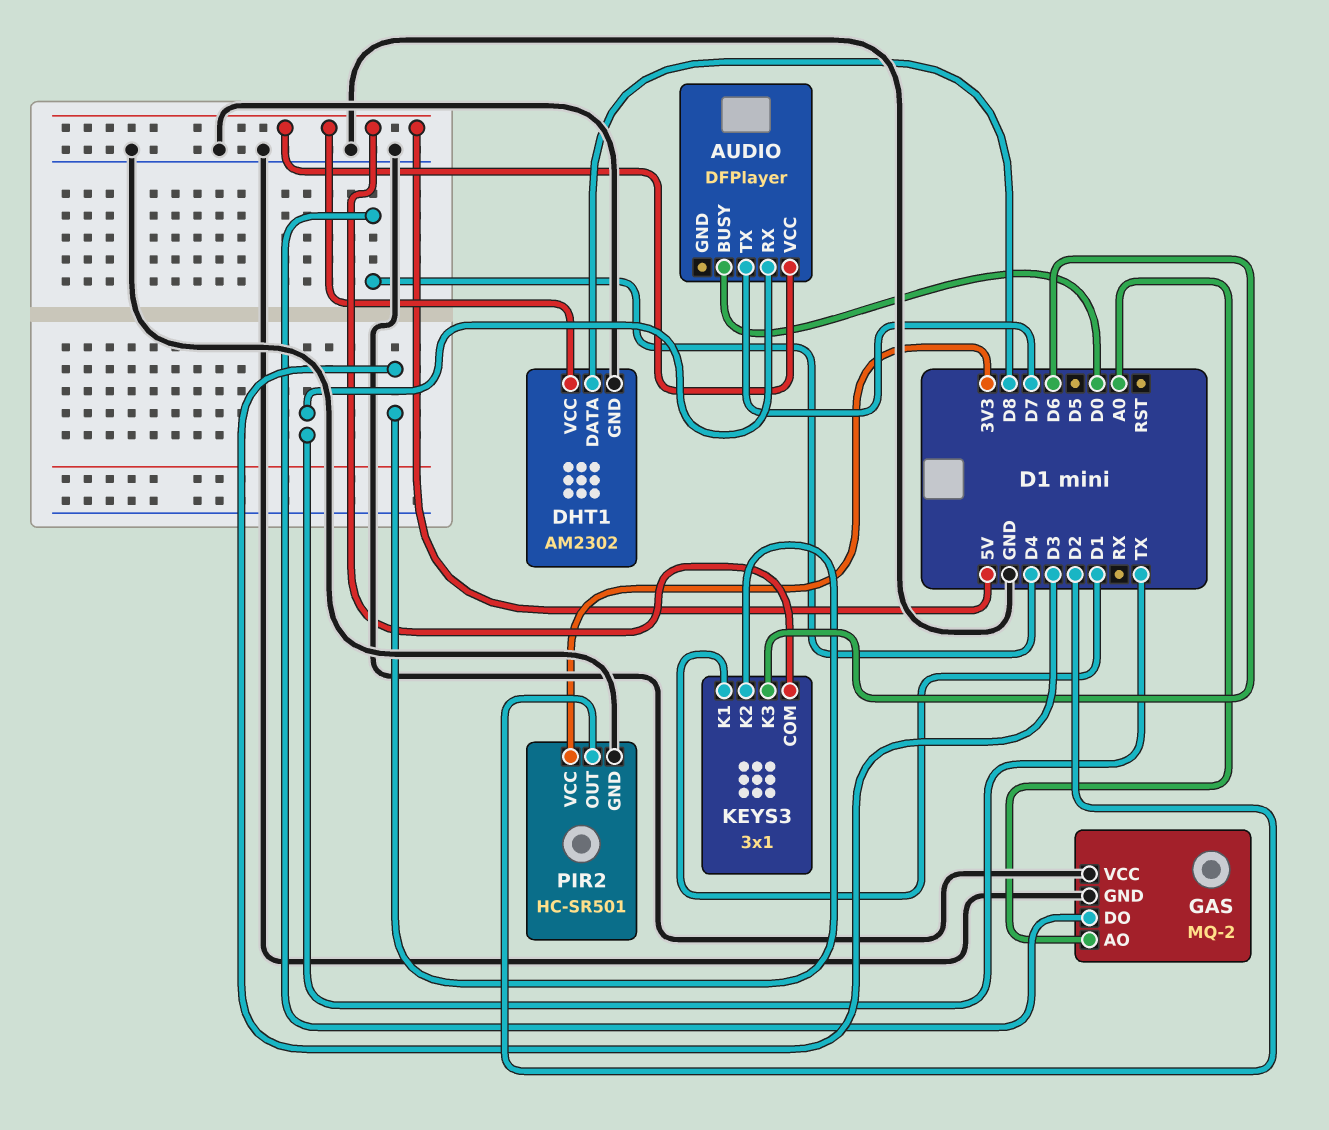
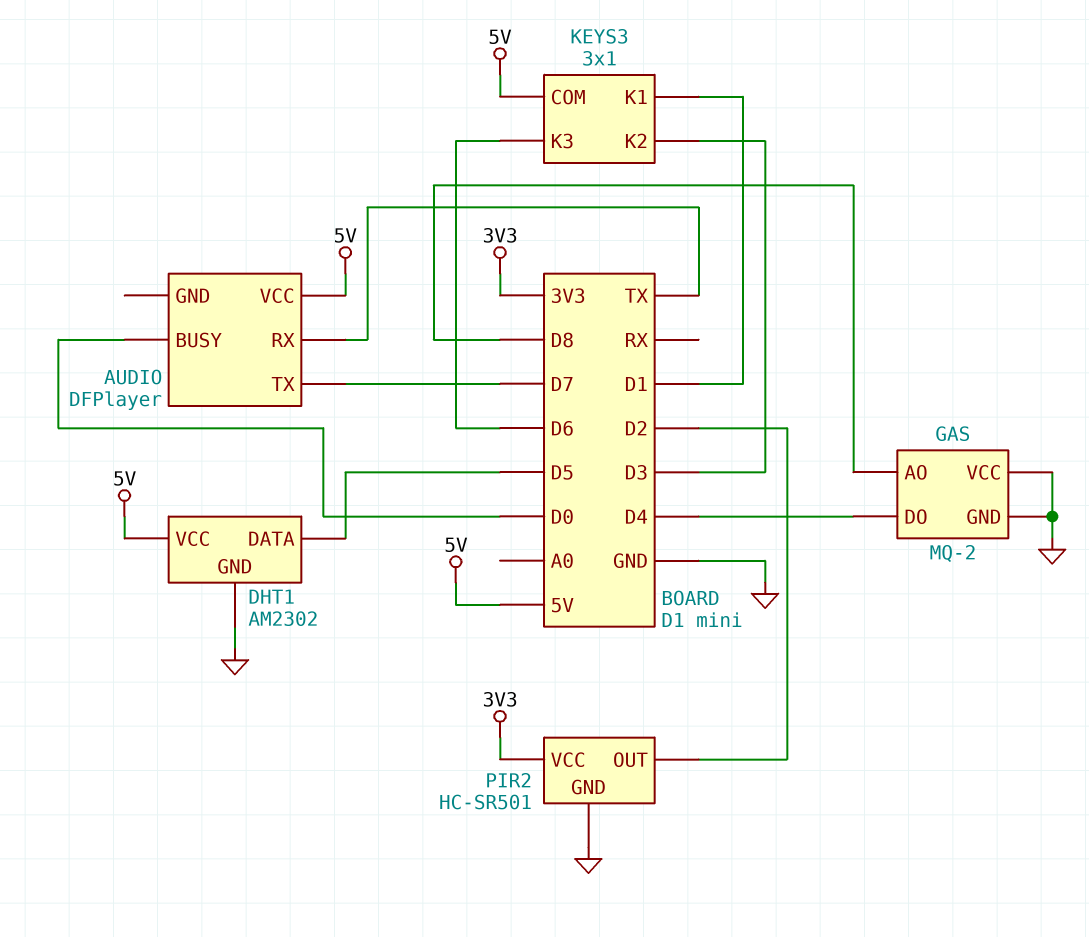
DHT1 pin DATA: D8 -> D5
GAS pin AO: A0 -> D8

